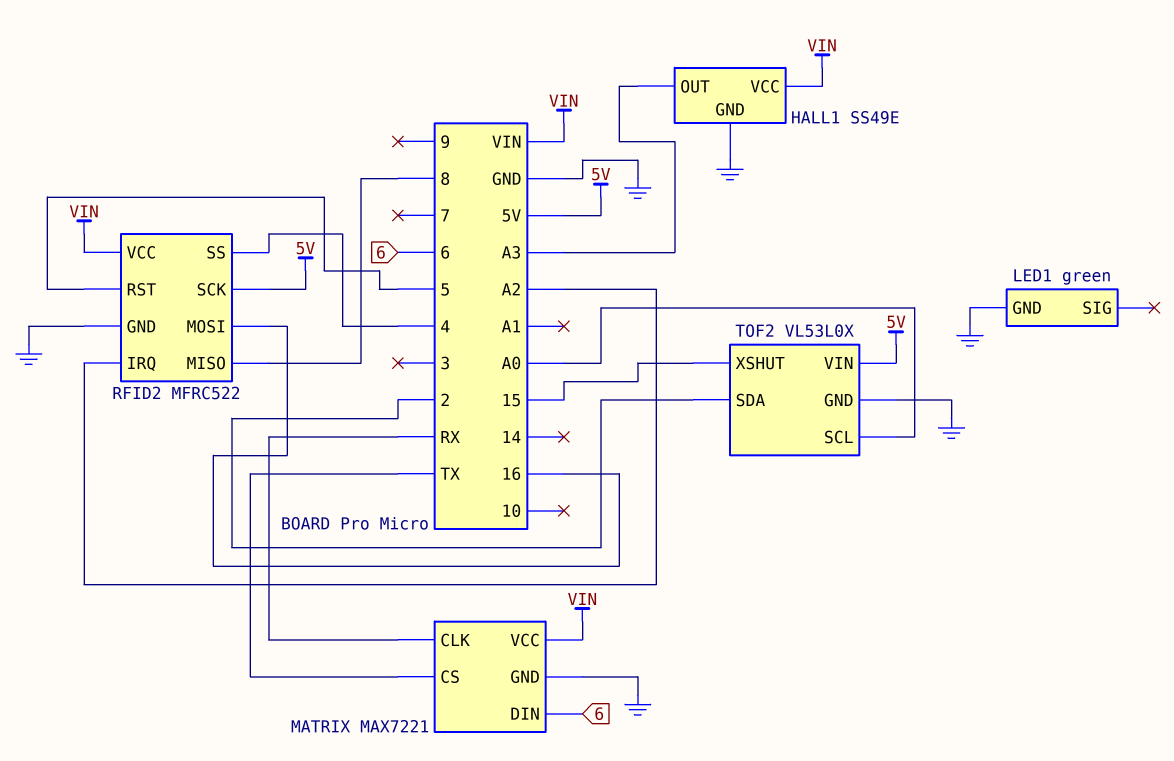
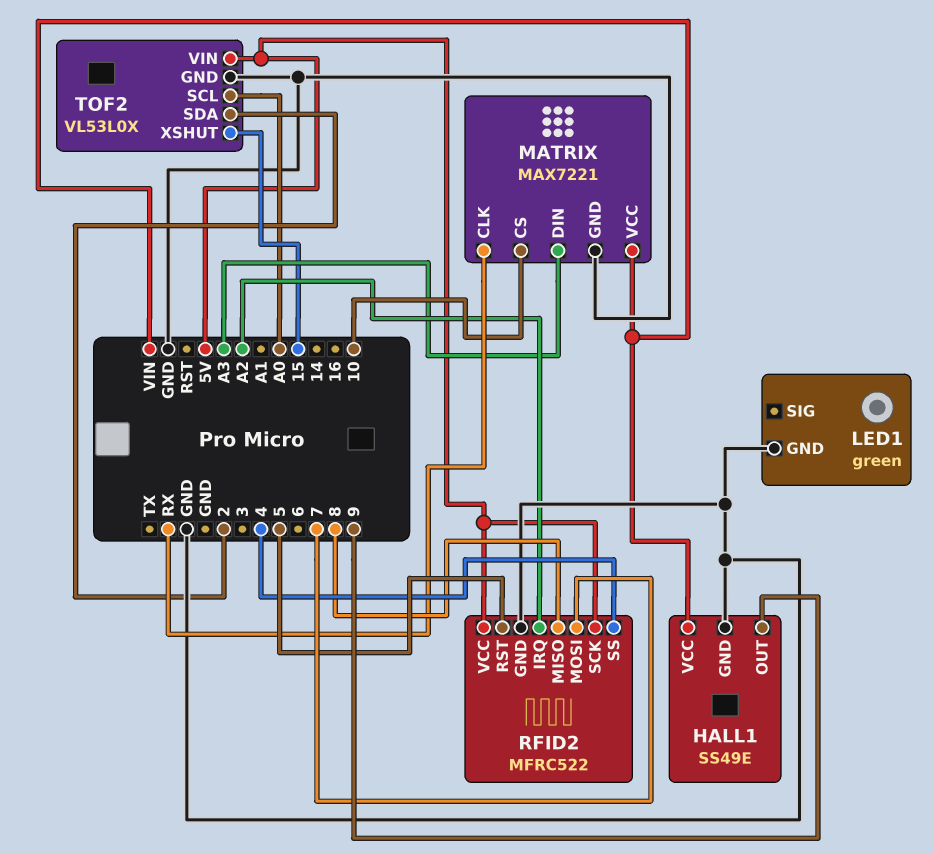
HALL1 pin OUT: A3 -> 9
MATRIX pin CS: TX -> 10
MATRIX pin DIN: 6 -> A3
RFID2 pin MOSI: 16 -> 7
RFID2 pin VCC: VIN -> 5V

